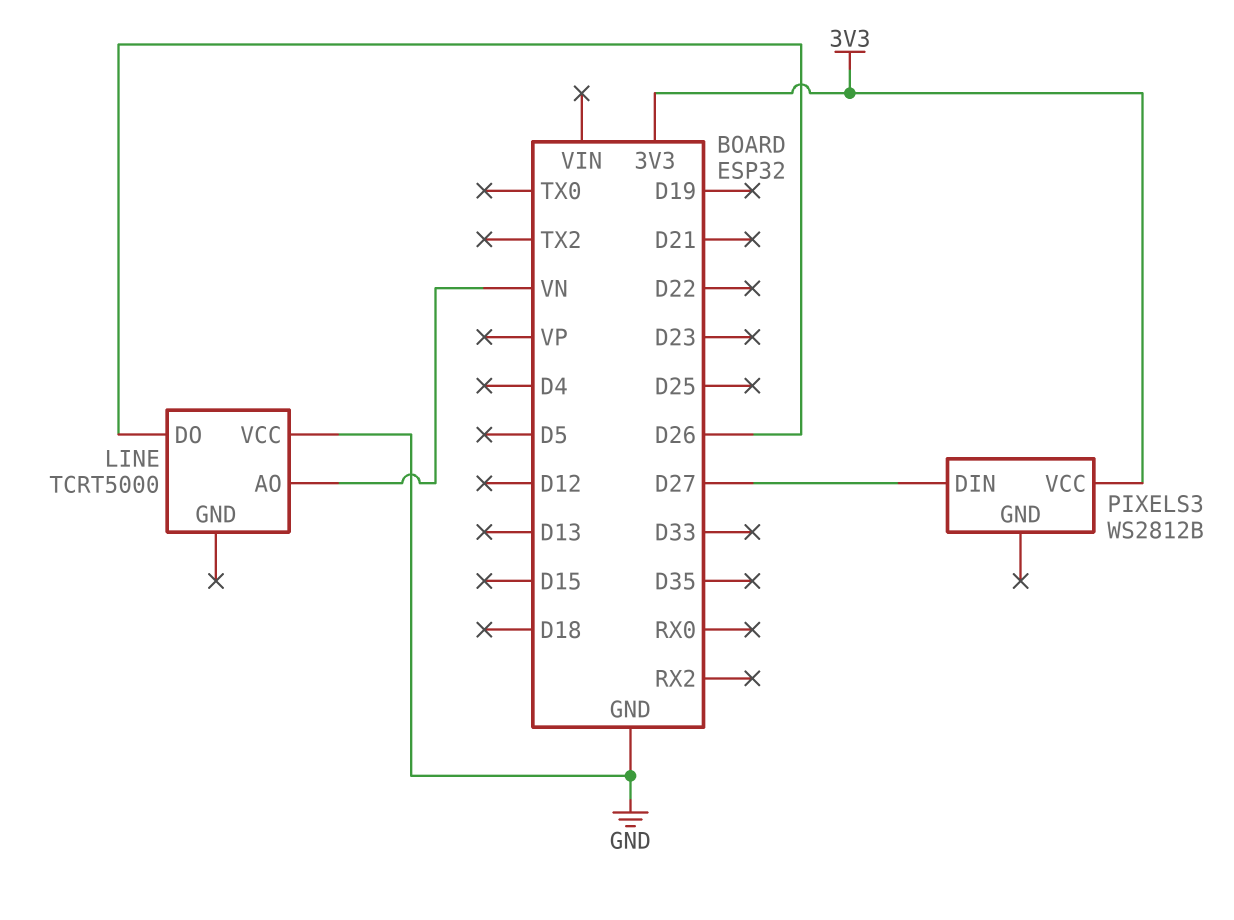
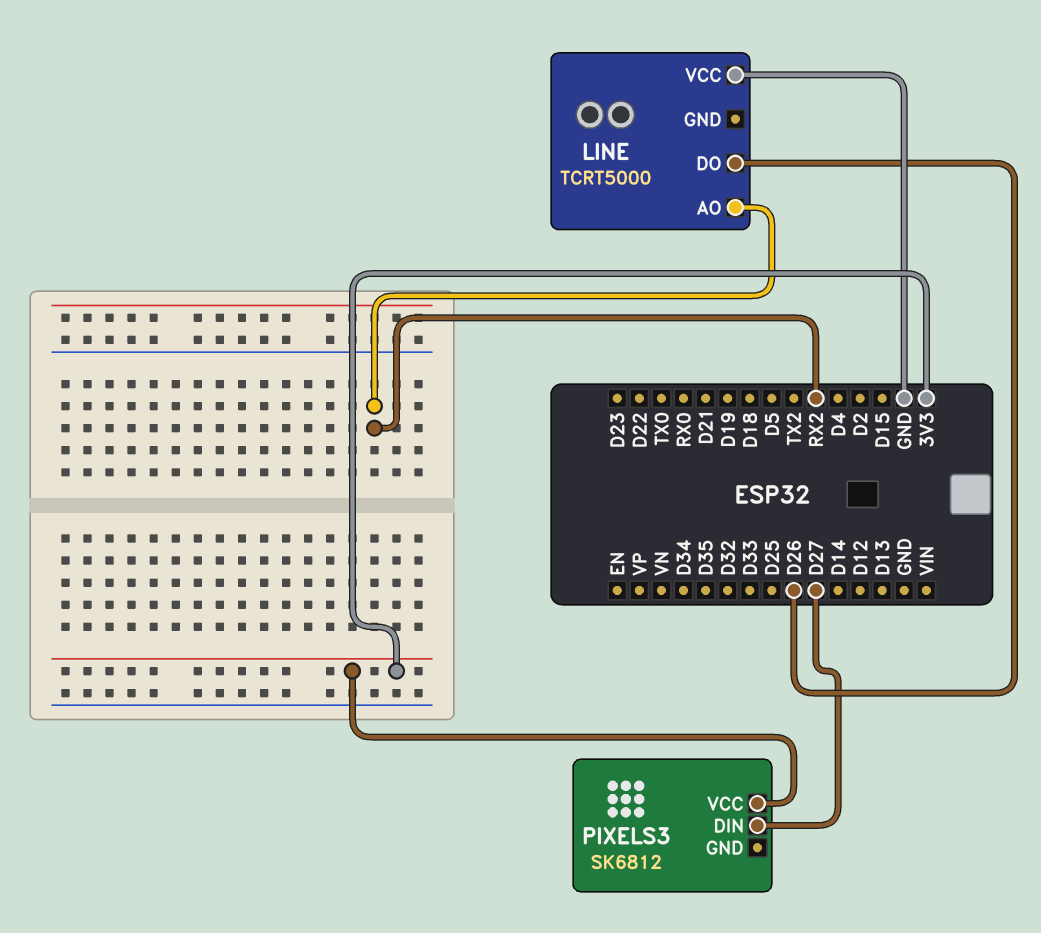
LINE pin AO: VN -> RX2
PIXELS3: WS2812B -> SK6812

